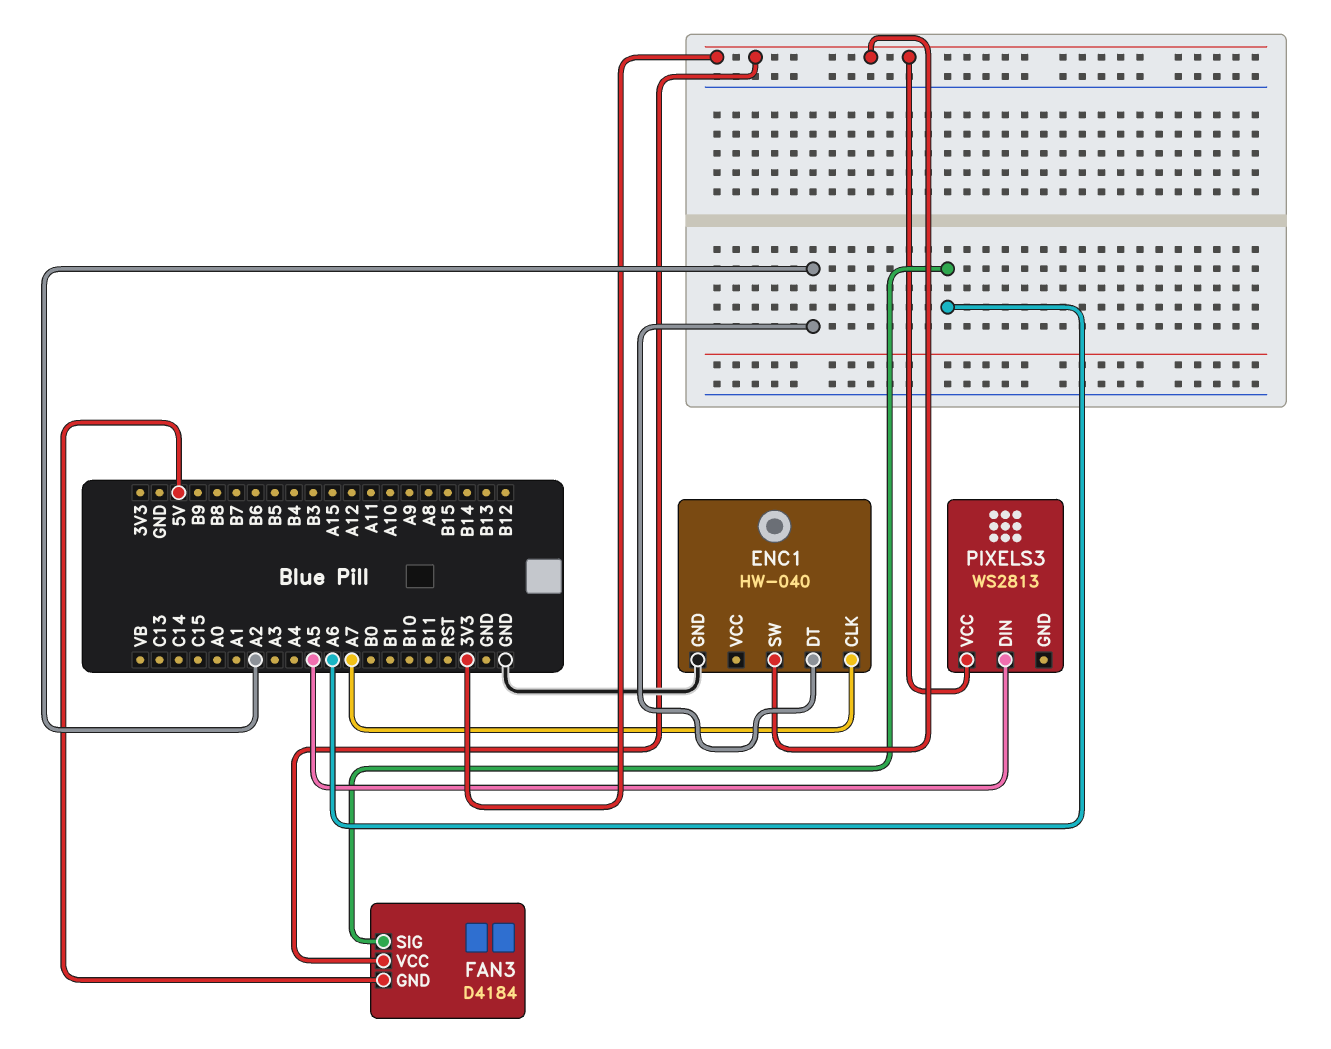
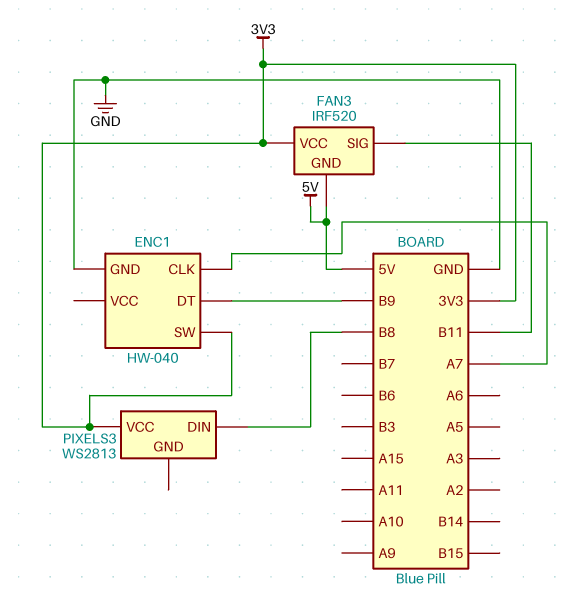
ENC1 pin DT: A2 -> B9
FAN3: D4184 -> IRF520
FAN3 pin SIG: A6 -> B11
PIXELS3 pin DIN: A5 -> B8

